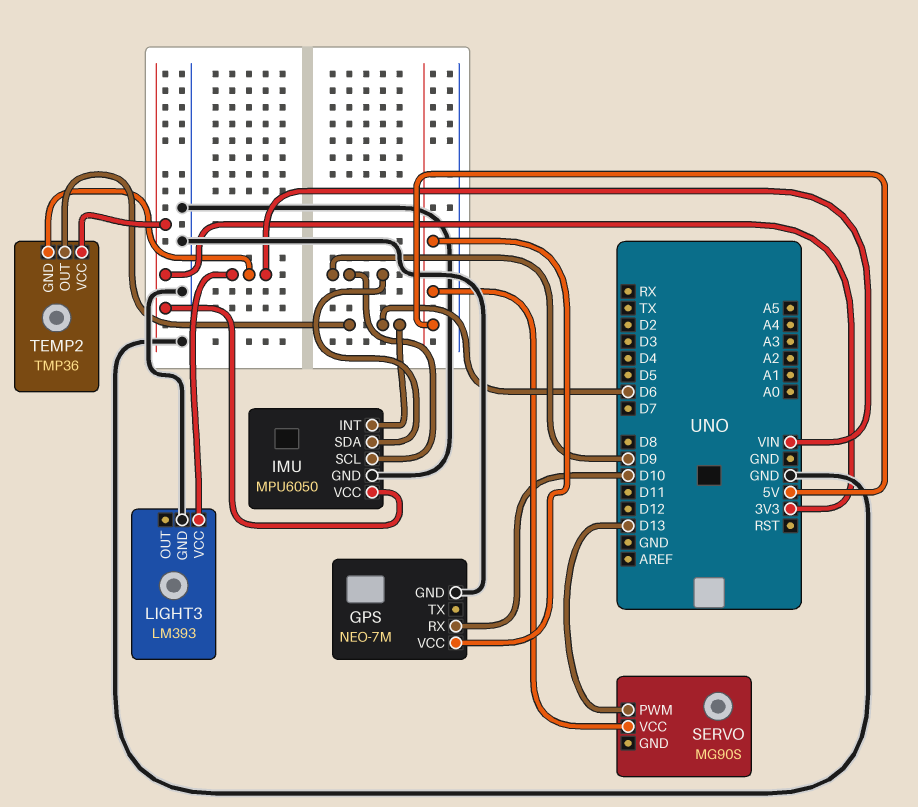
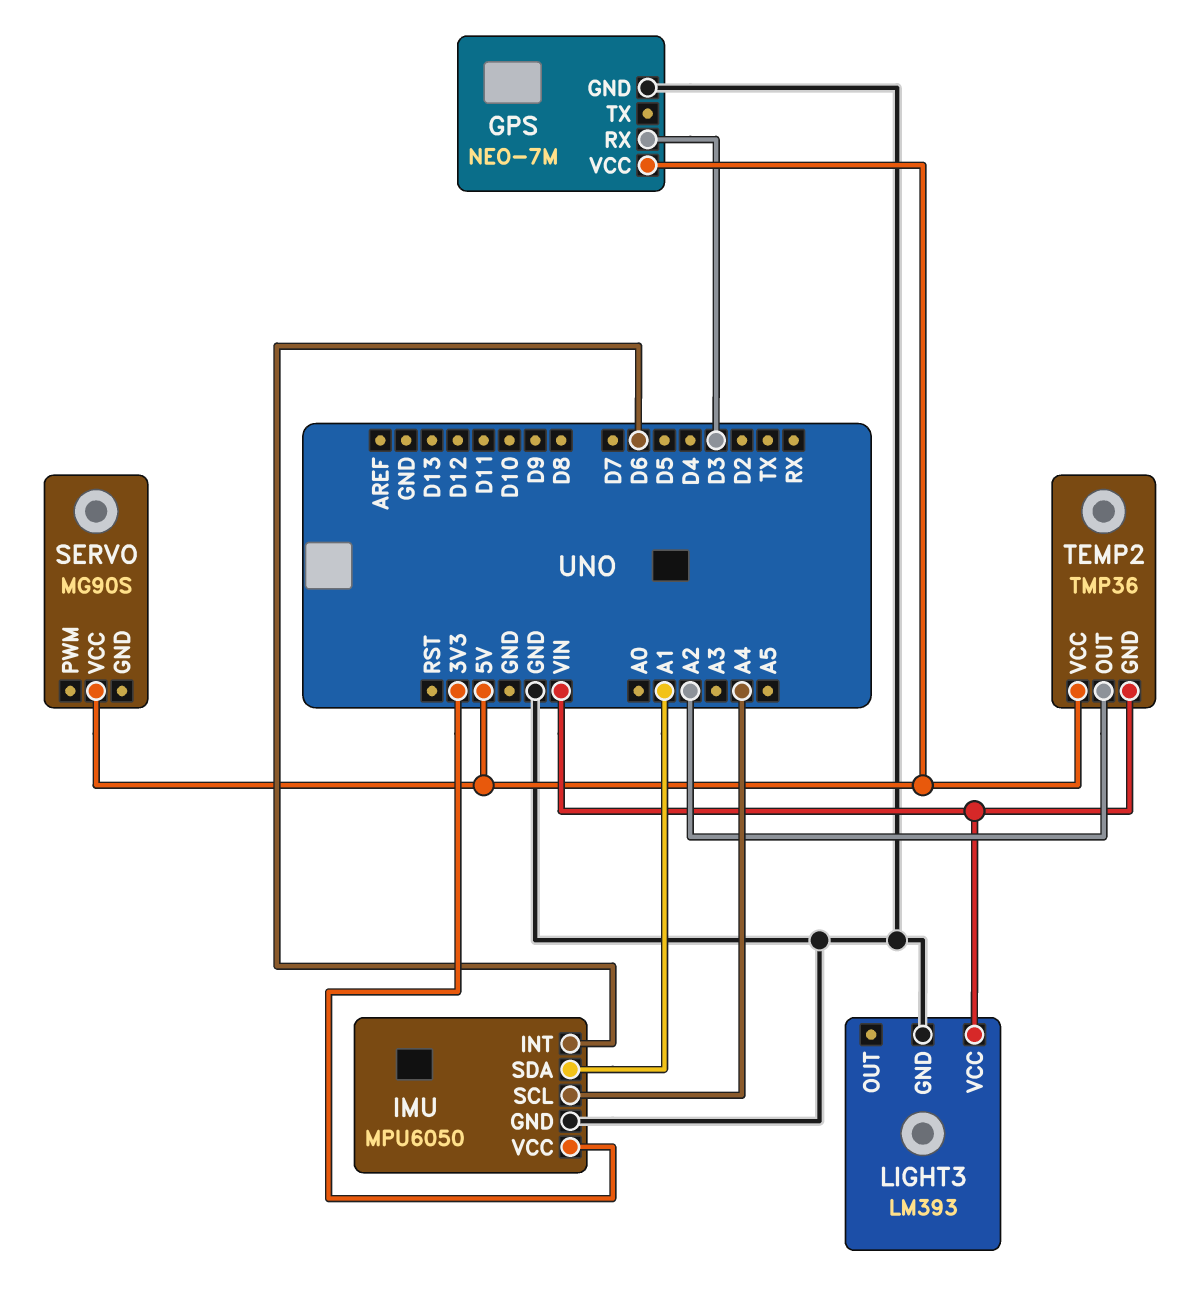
GPS pin RX: D10 -> D3
IMU pin SCL: D9 -> A4
IMU pin SDA: D9 -> A1
SERVO pin PWM: D13 -> none
TEMP2 pin OUT: D6 -> A2
TEMP2 pin VCC: 3V3 -> 5V

